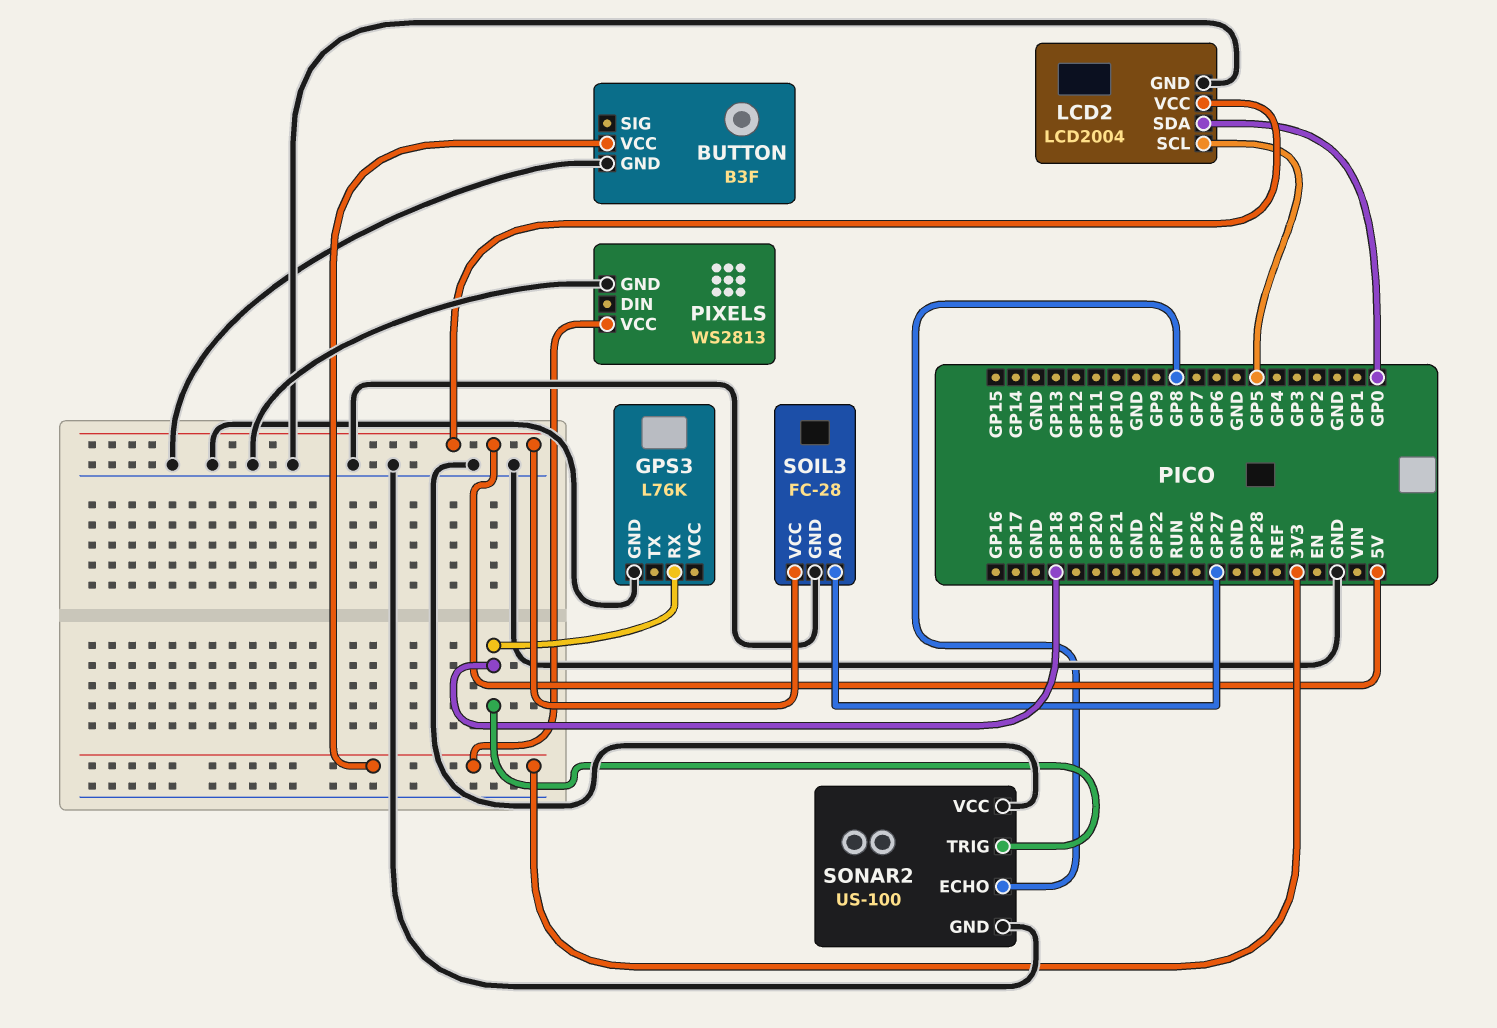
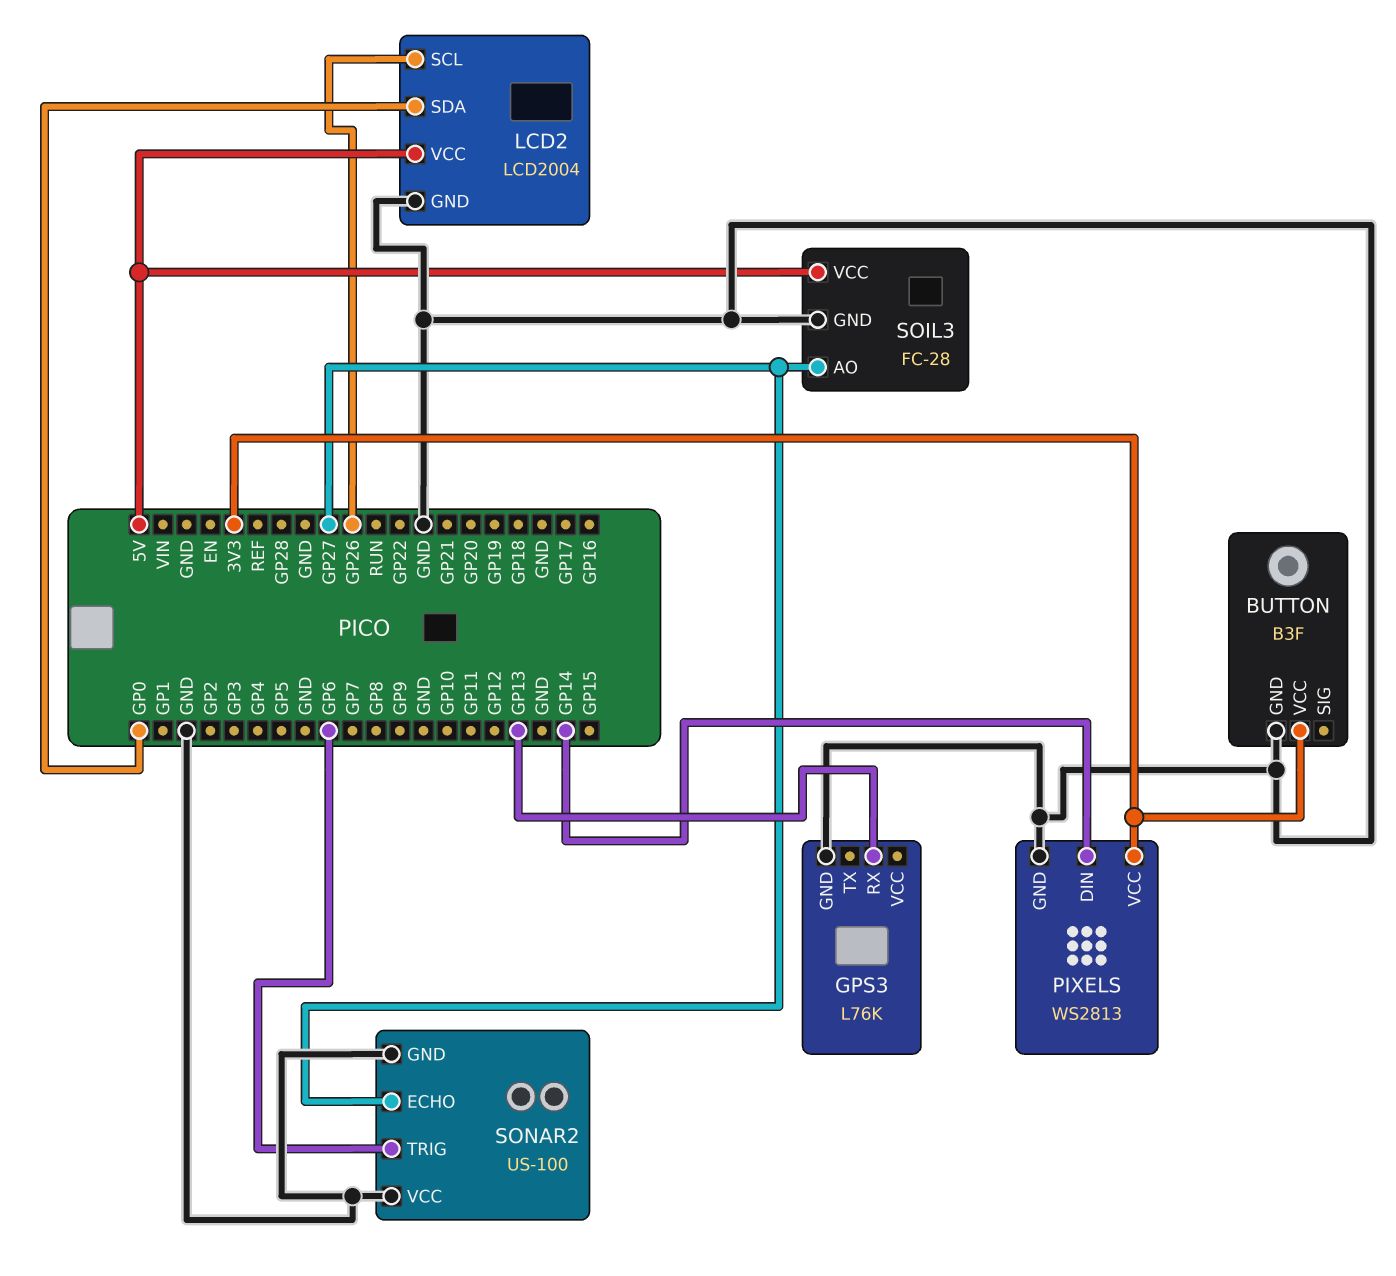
GPS3 pin RX: GP18 -> GP13
LCD2 pin SCL: GP5 -> GP26
PIXELS pin DIN: none -> GP14
SONAR2 pin ECHO: GP8 -> GP27
SONAR2 pin TRIG: GP18 -> GP6

